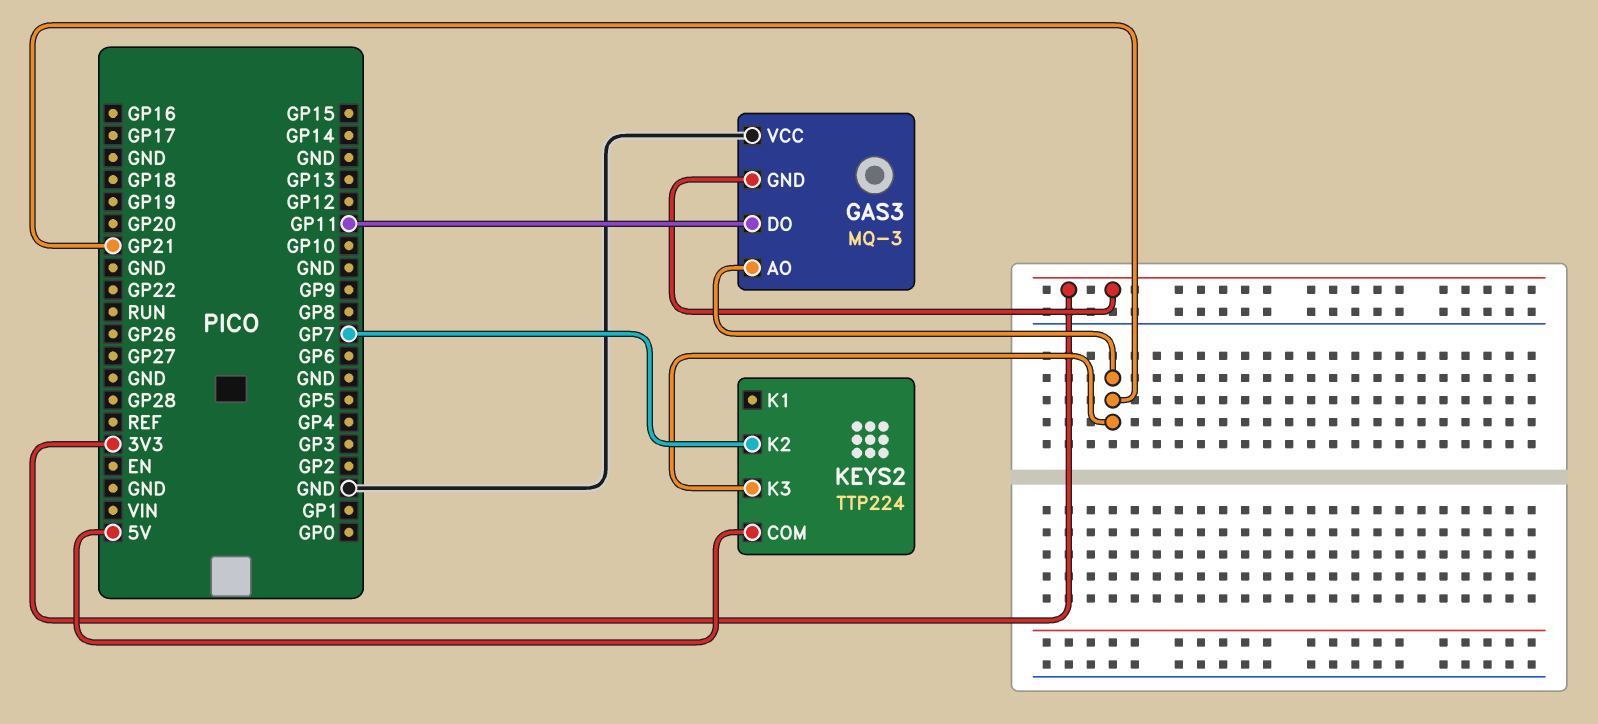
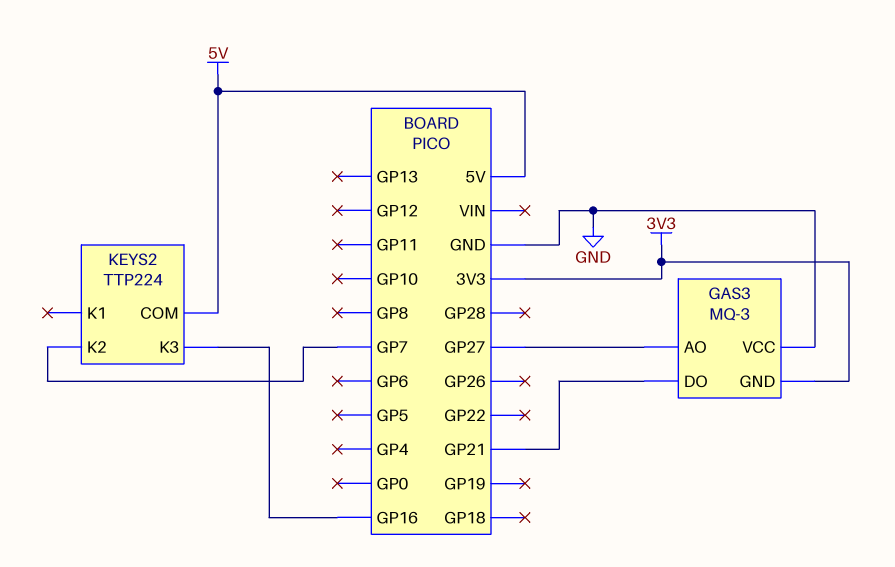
GAS3 pin AO: GP21 -> GP27
GAS3 pin DO: GP11 -> GP21
KEYS2 pin K3: GP21 -> GP16

